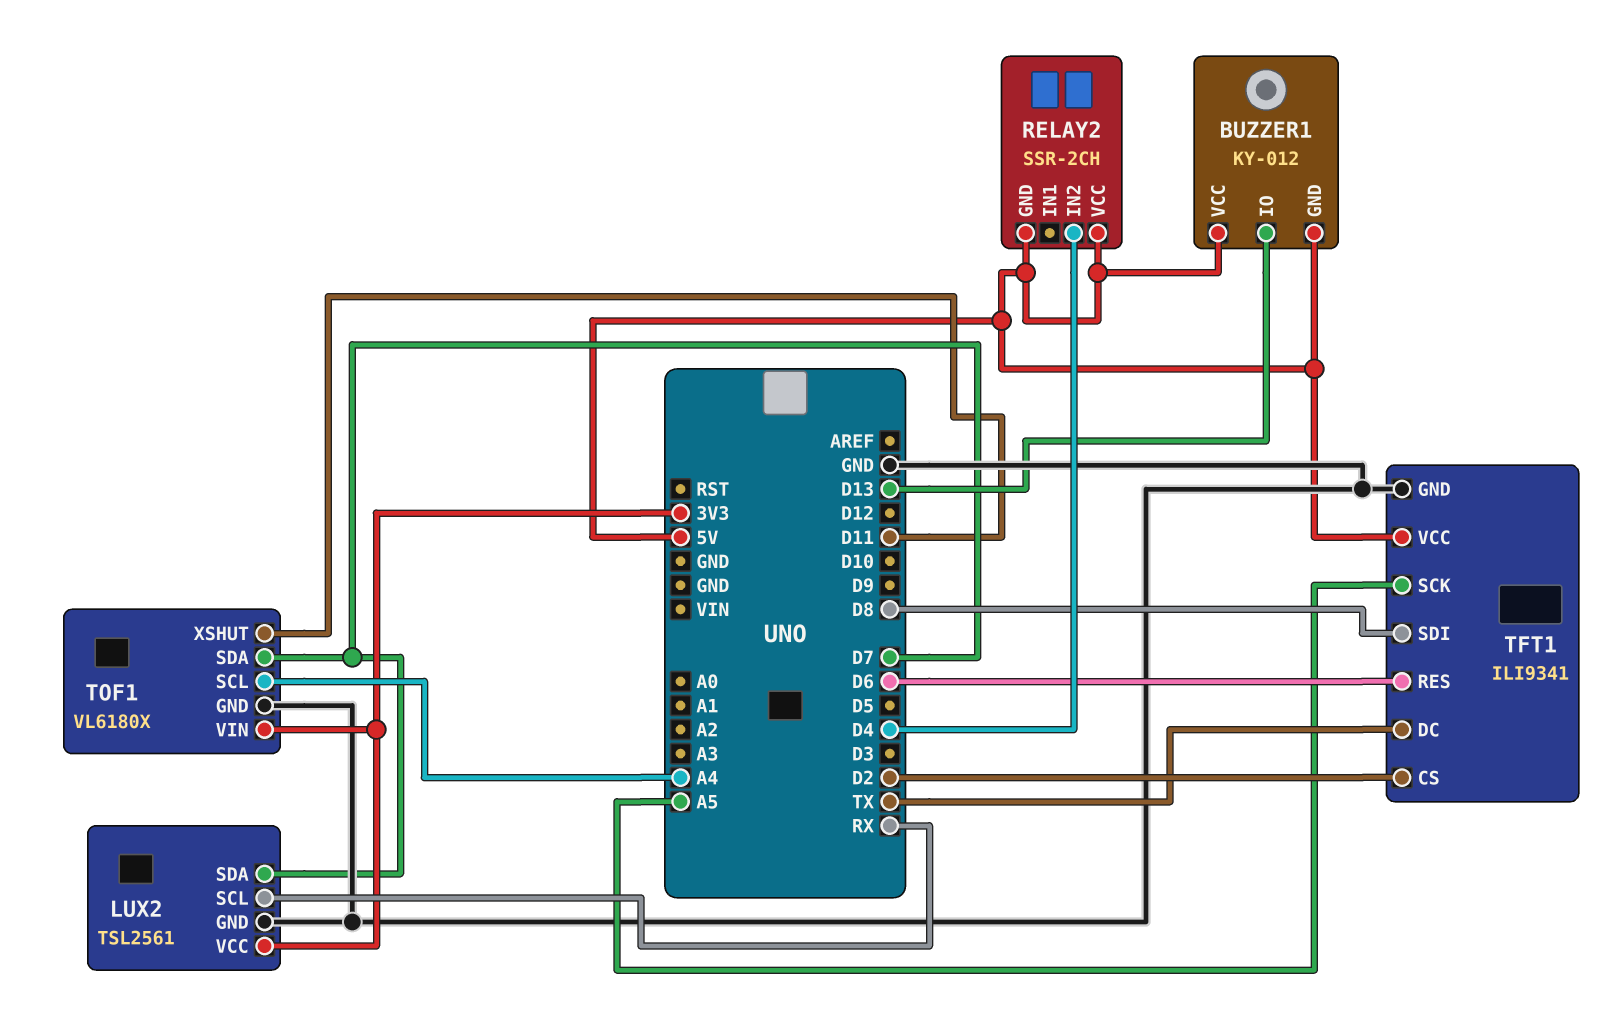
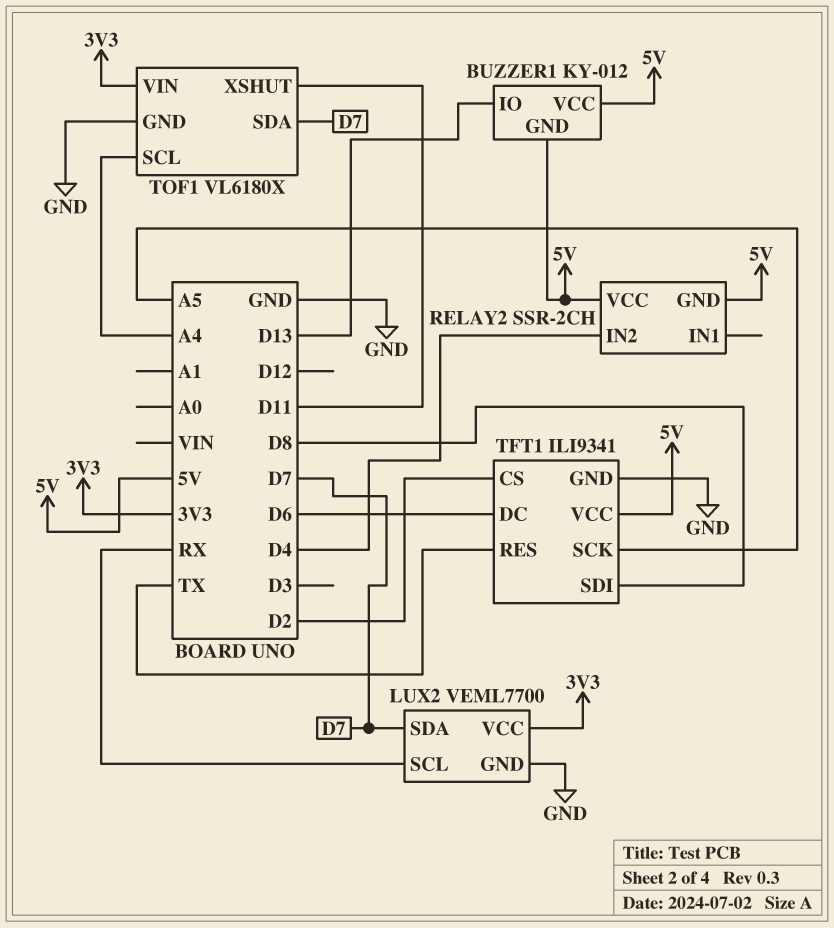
LUX2: TSL2561 -> VEML7700
TFT1 pin DC: TX -> D6
TFT1 pin RES: D6 -> TX

